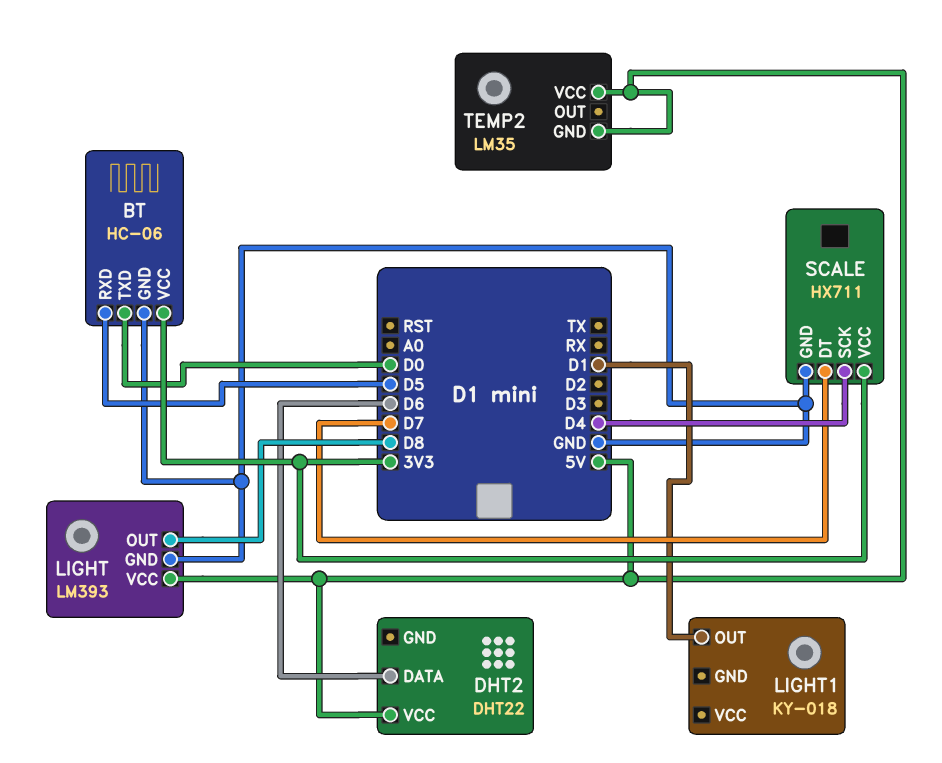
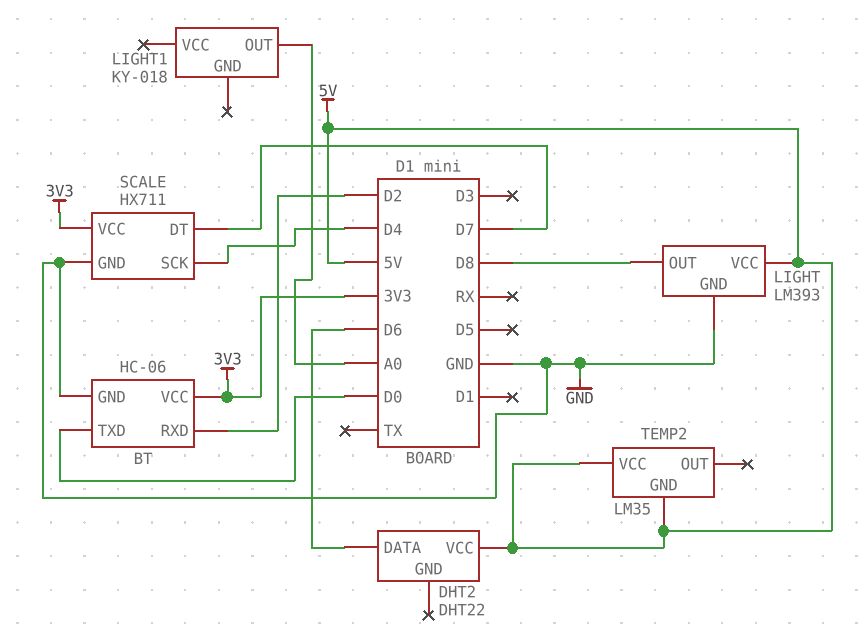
BT pin RXD: D5 -> D2
LIGHT1 pin OUT: D1 -> A0

